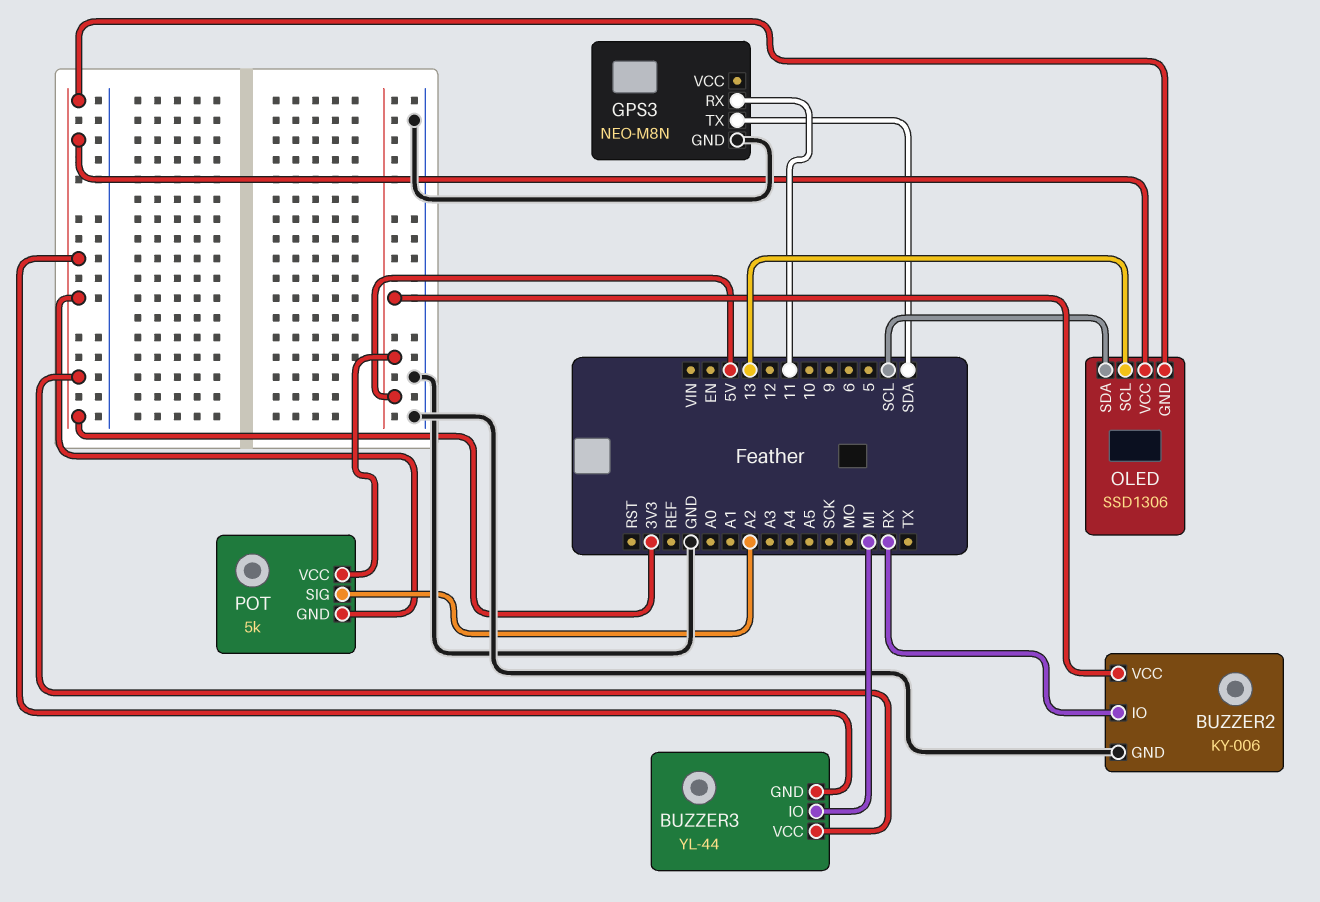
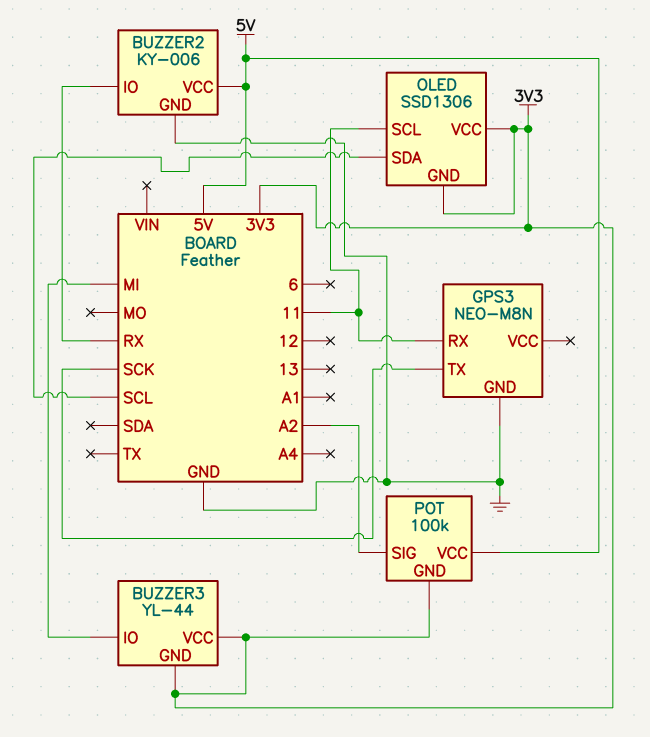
GPS3 pin TX: SDA -> SCK
OLED pin SCL: 13 -> 11
POT: 5k -> 100k

